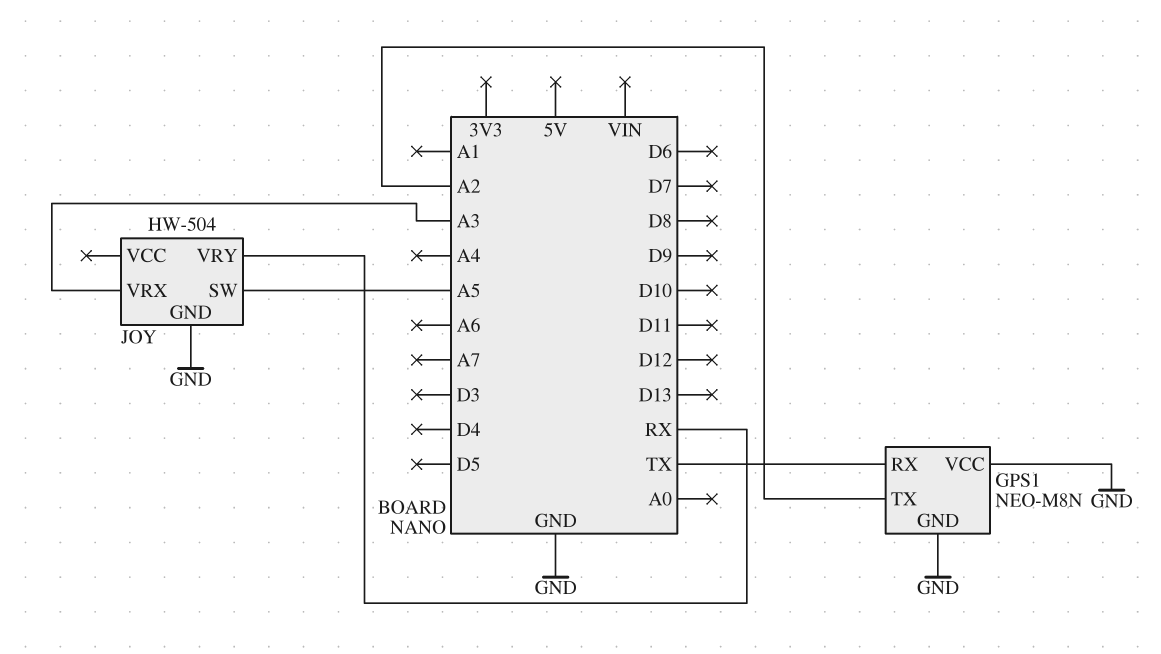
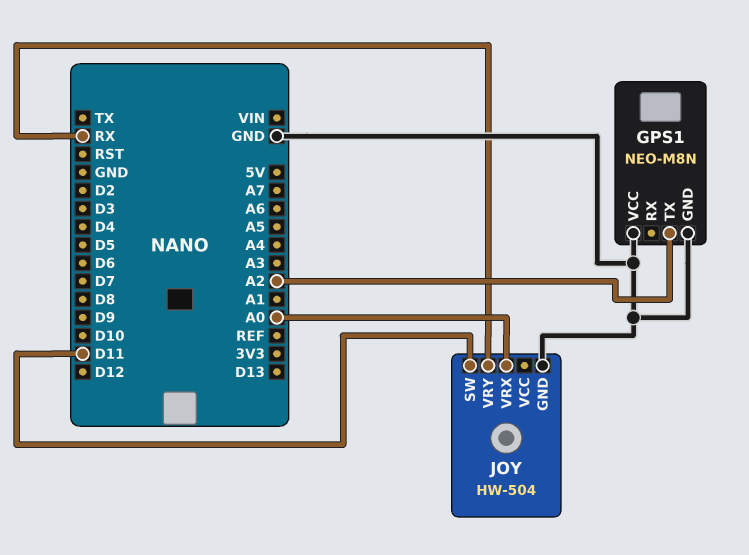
GPS1 pin RX: TX -> none
JOY pin SW: A5 -> D11
JOY pin VRX: A3 -> A0

